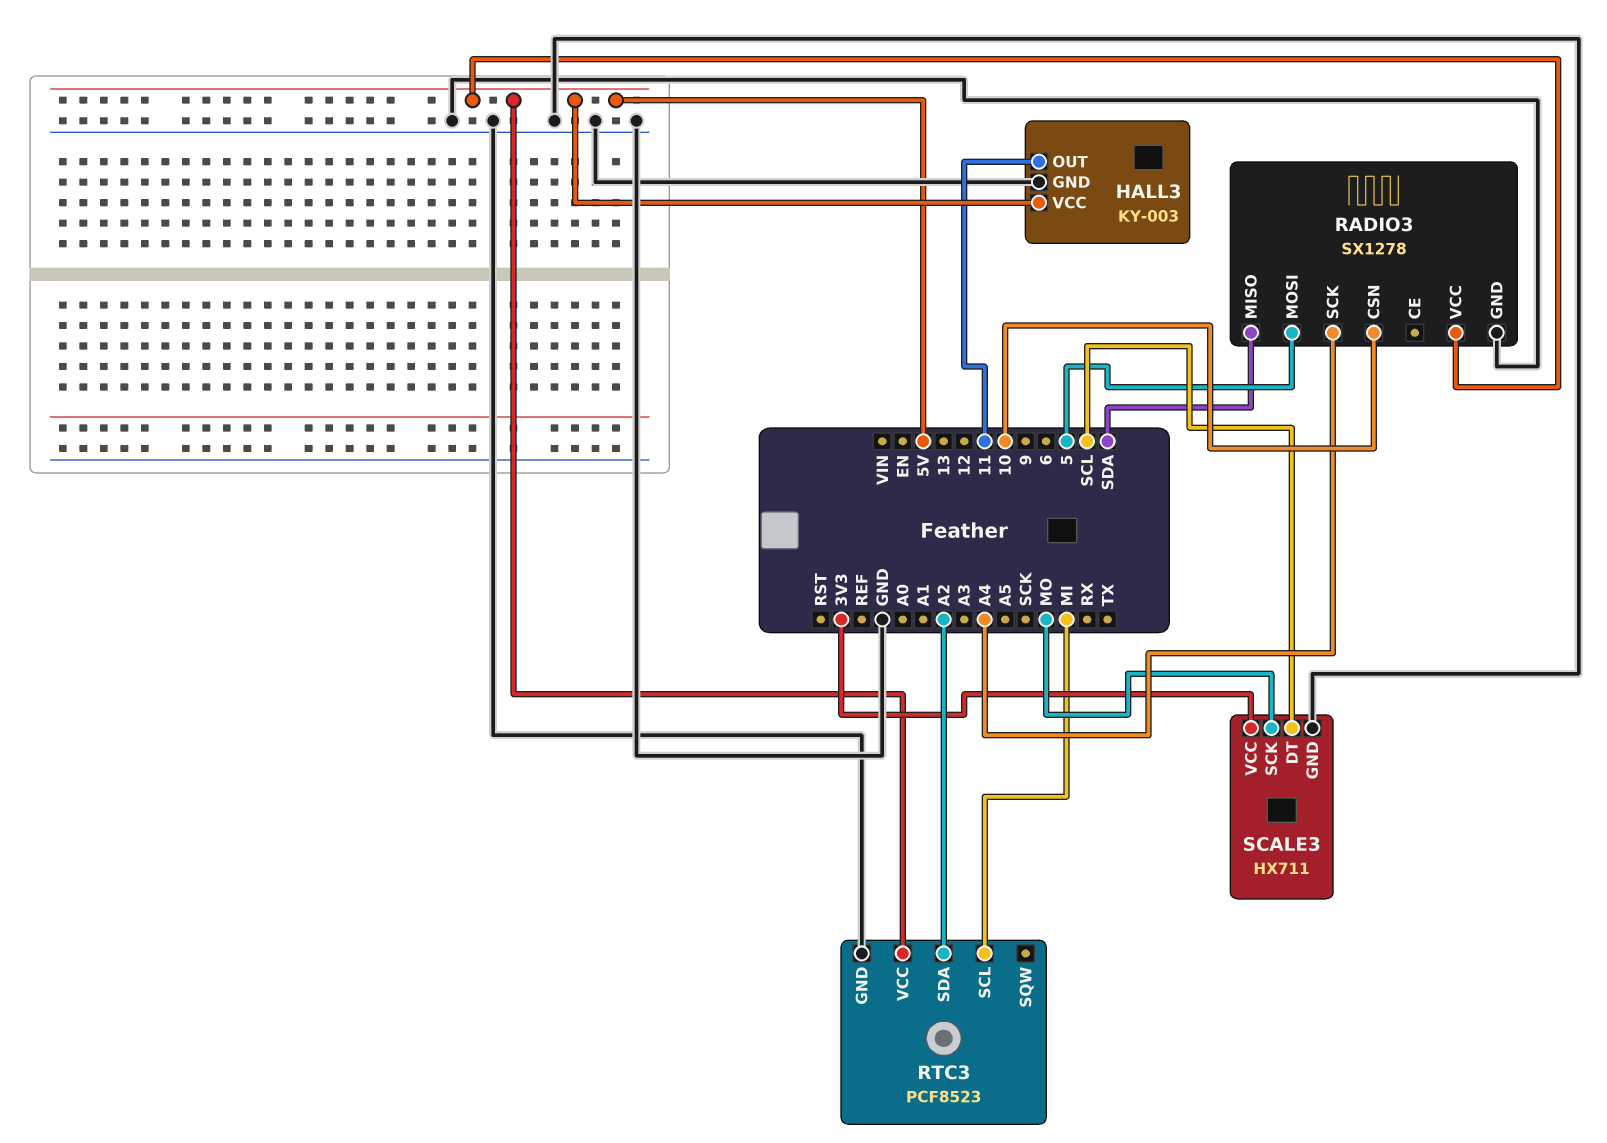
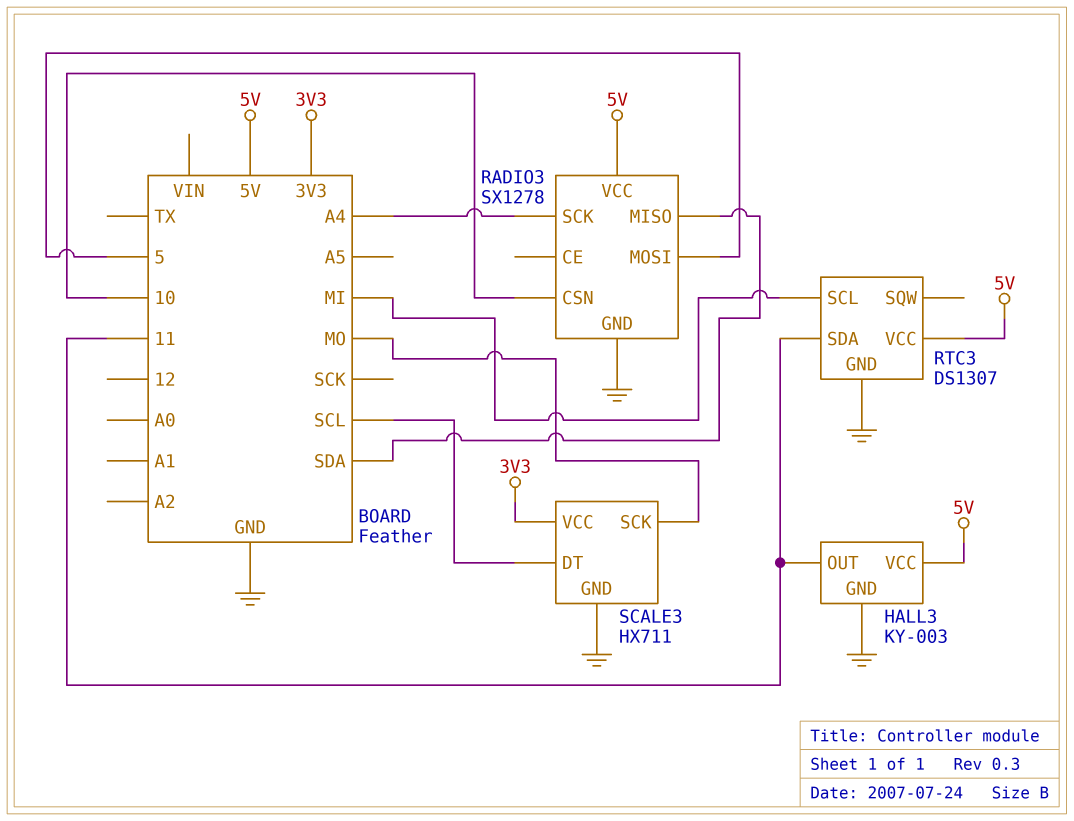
RTC3: PCF8523 -> DS1307
RTC3 pin SDA: A2 -> 11

